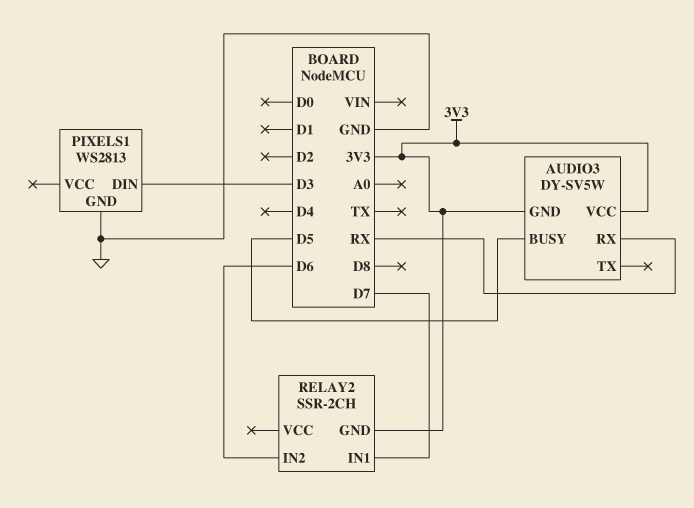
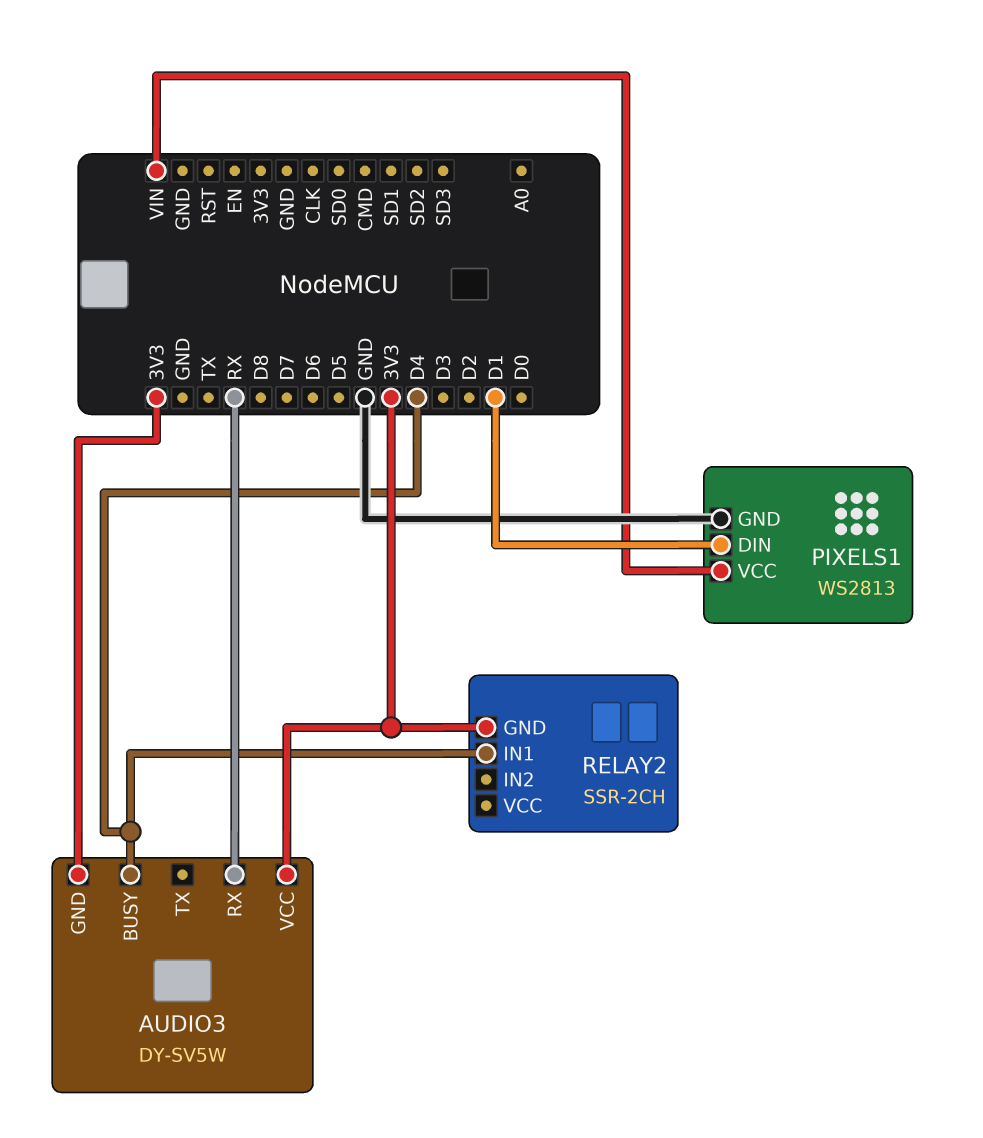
AUDIO3 pin BUSY: D5 -> D4
PIXELS1 pin DIN: D3 -> D1
PIXELS1 pin VCC: none -> VIN
RELAY2 pin IN1: D7 -> D4
RELAY2 pin IN2: D6 -> none

